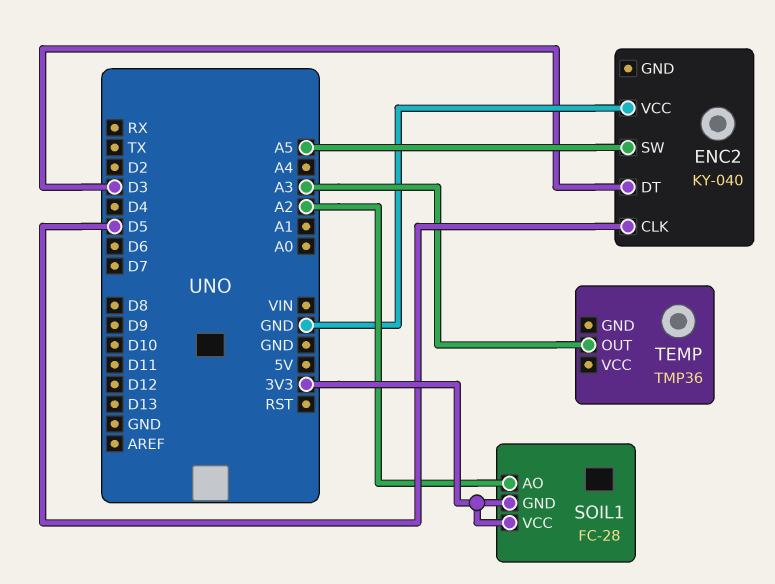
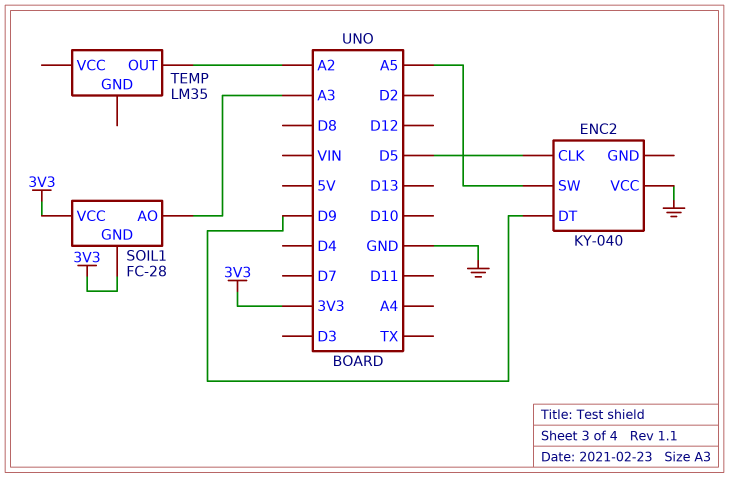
ENC2 pin DT: D3 -> D9
SOIL1 pin AO: A2 -> A3
TEMP: TMP36 -> LM35
TEMP pin OUT: A3 -> A2

